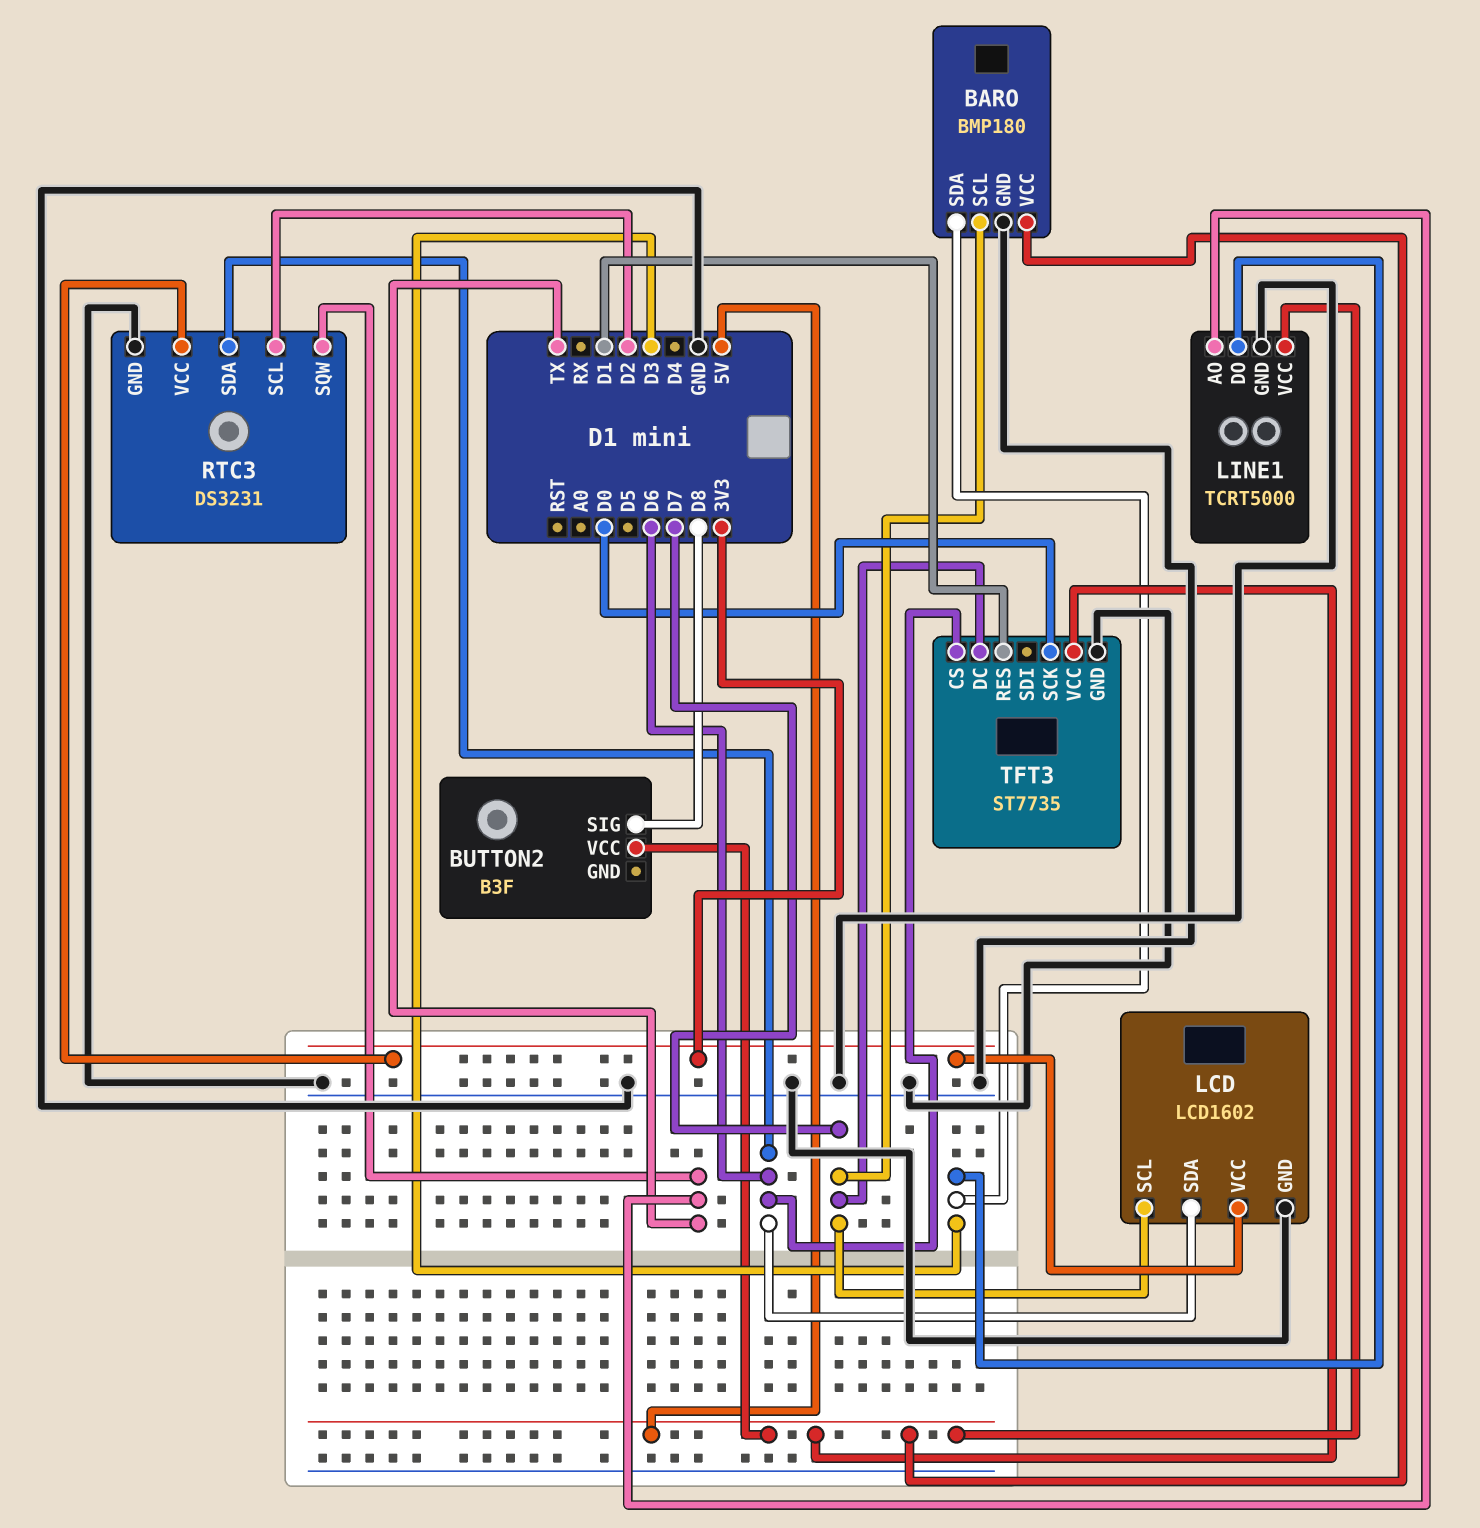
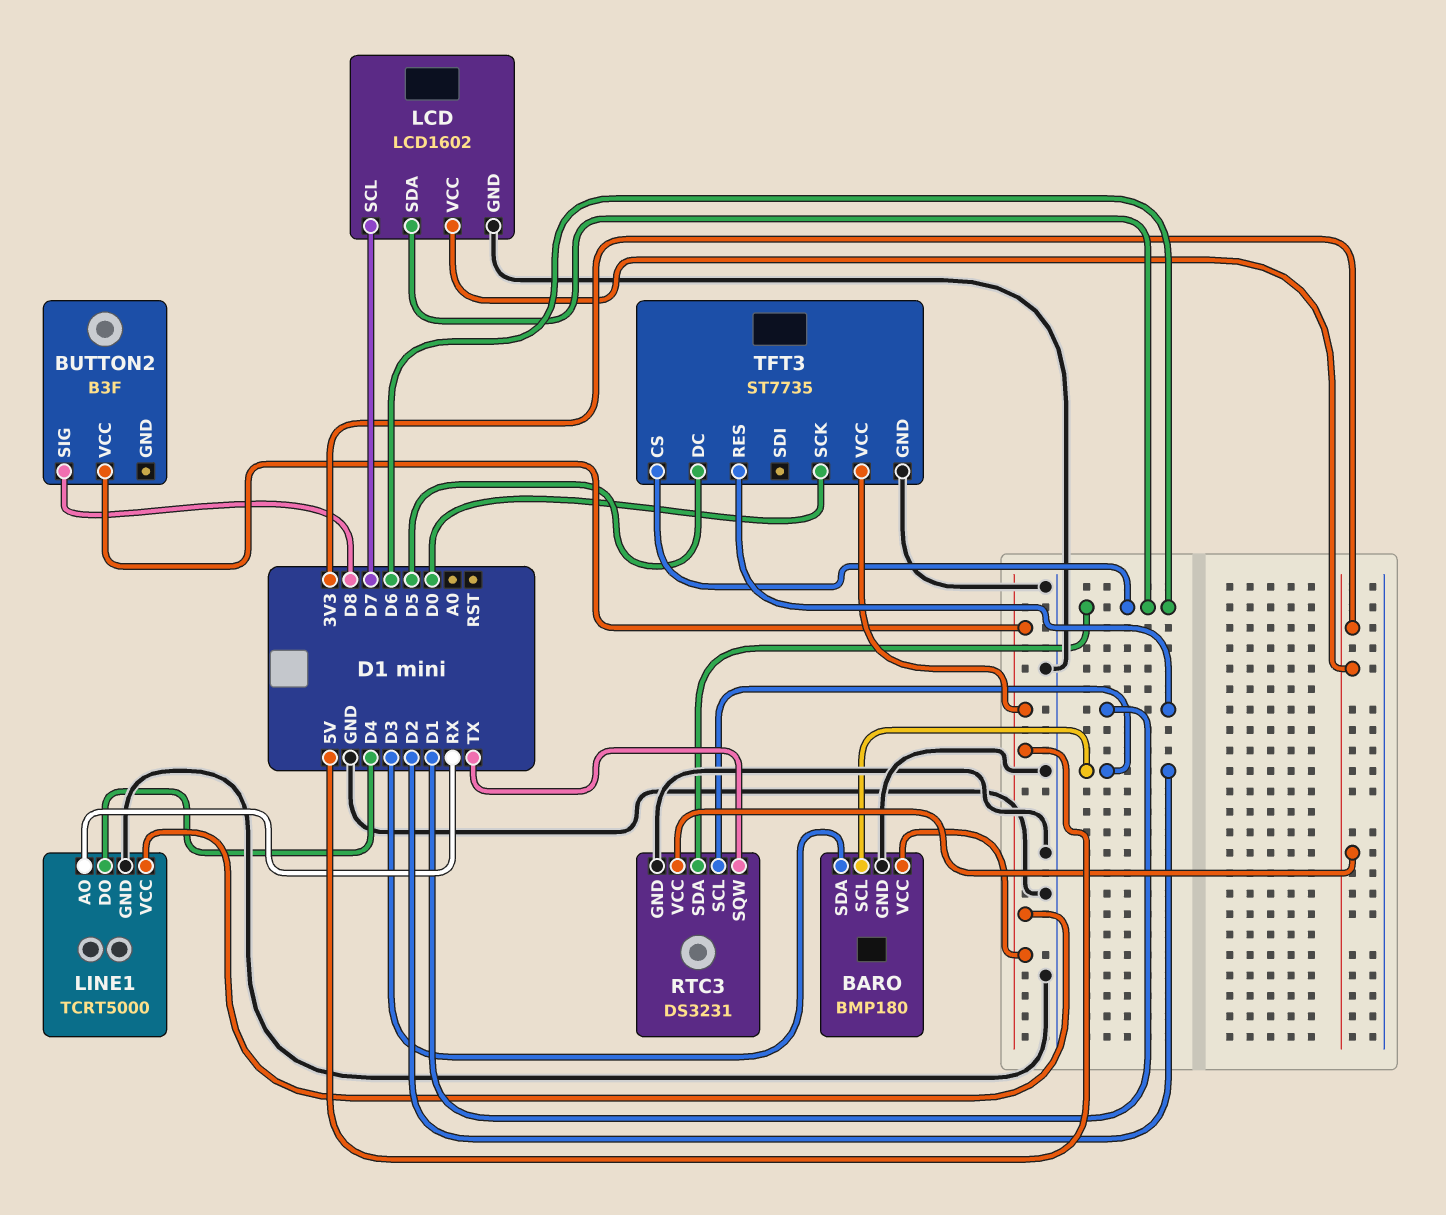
BARO pin SCL: D7 -> D2
LINE1 pin AO: TX -> RX
LINE1 pin DO: D3 -> D4
TFT3 pin DC: D7 -> D5

